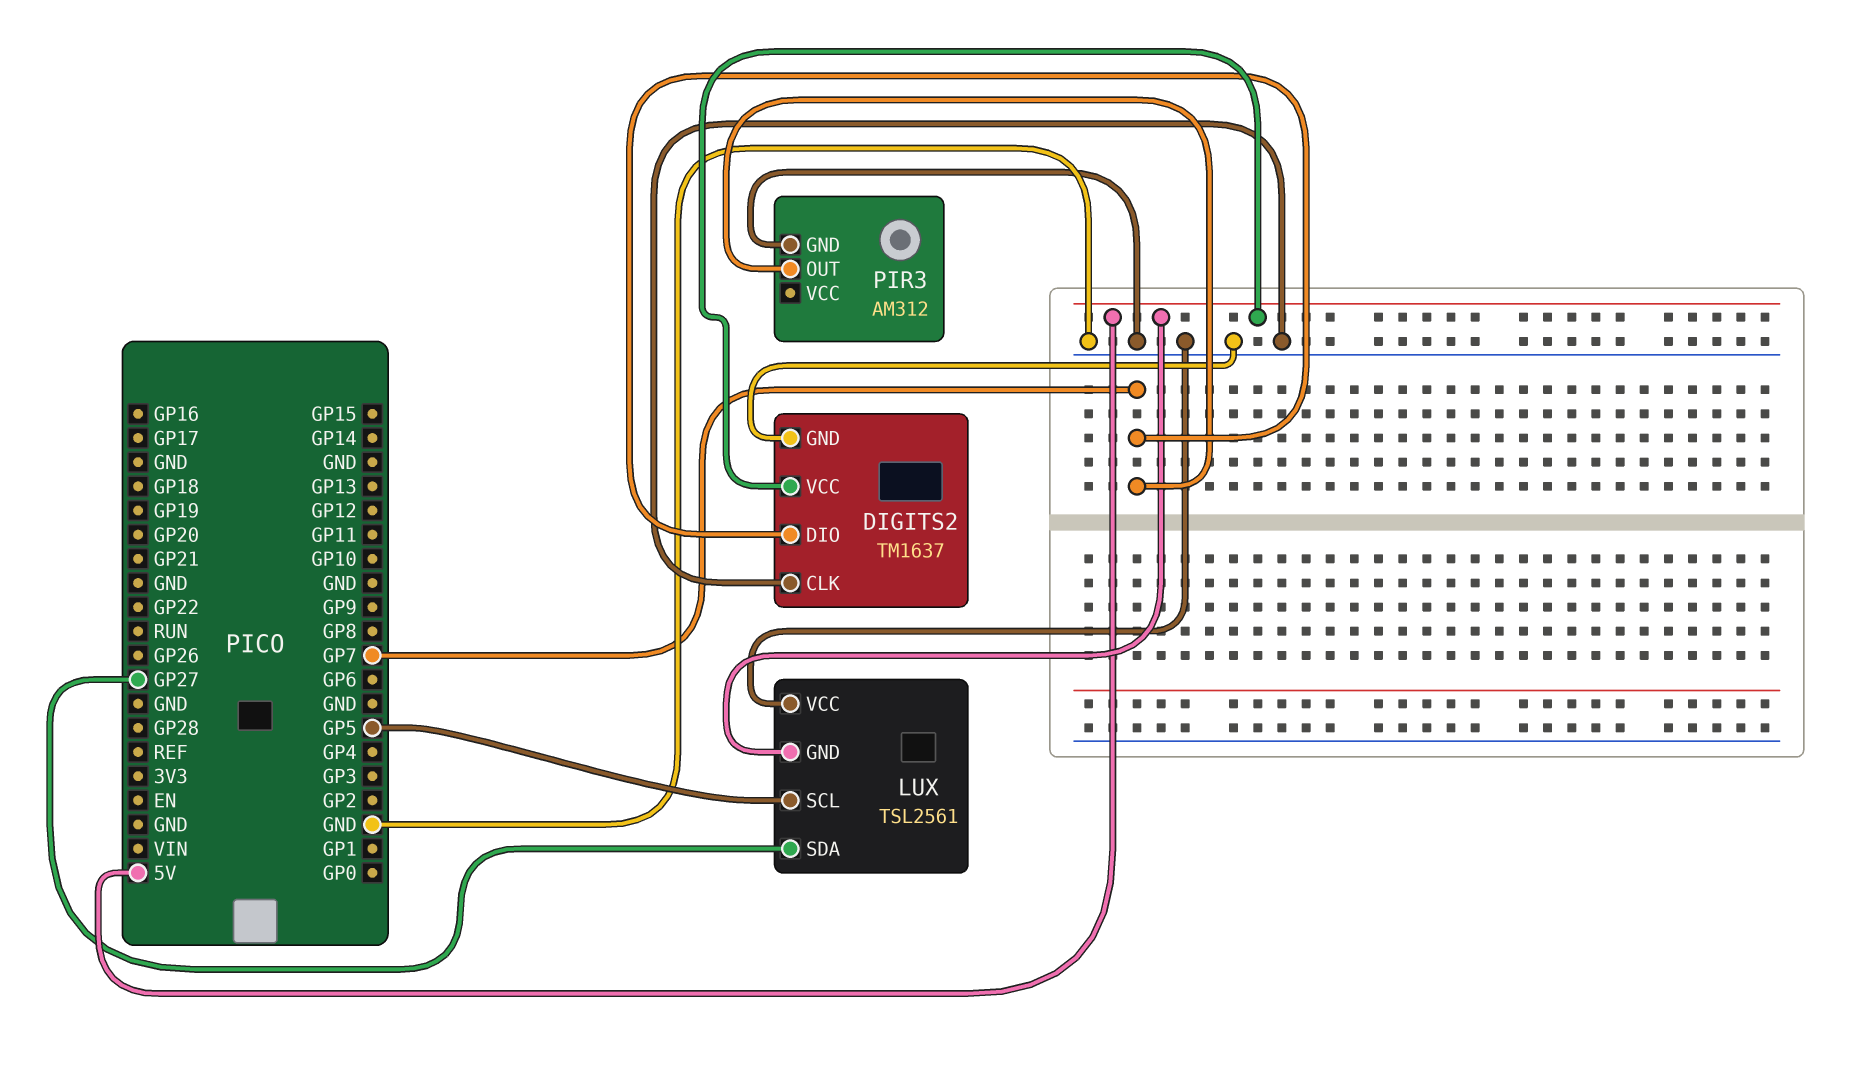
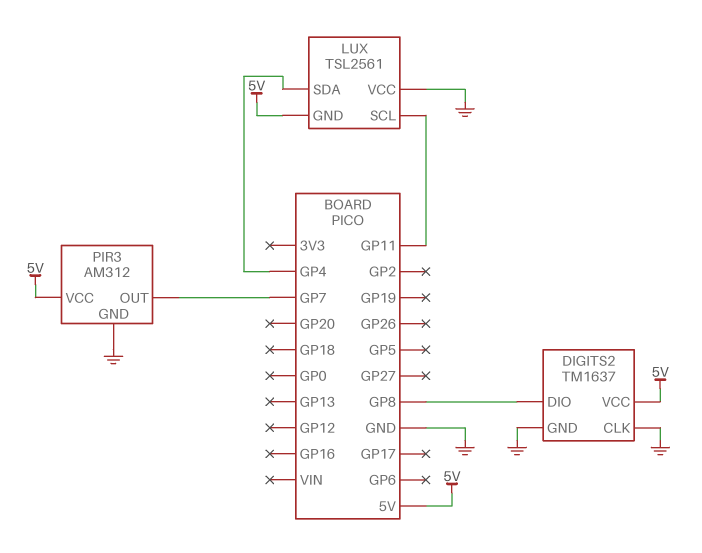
DIGITS2 pin DIO: GP7 -> GP8
LUX pin SCL: GP5 -> GP11
LUX pin SDA: GP27 -> GP4
PIR3 pin VCC: none -> 5V

